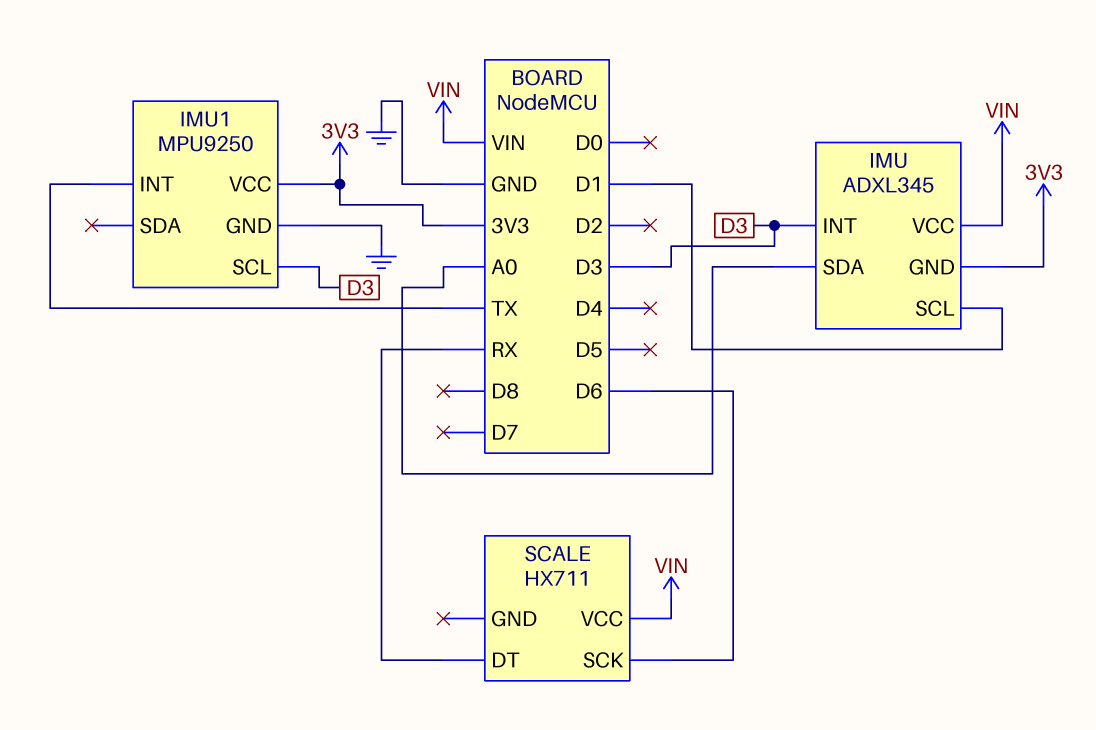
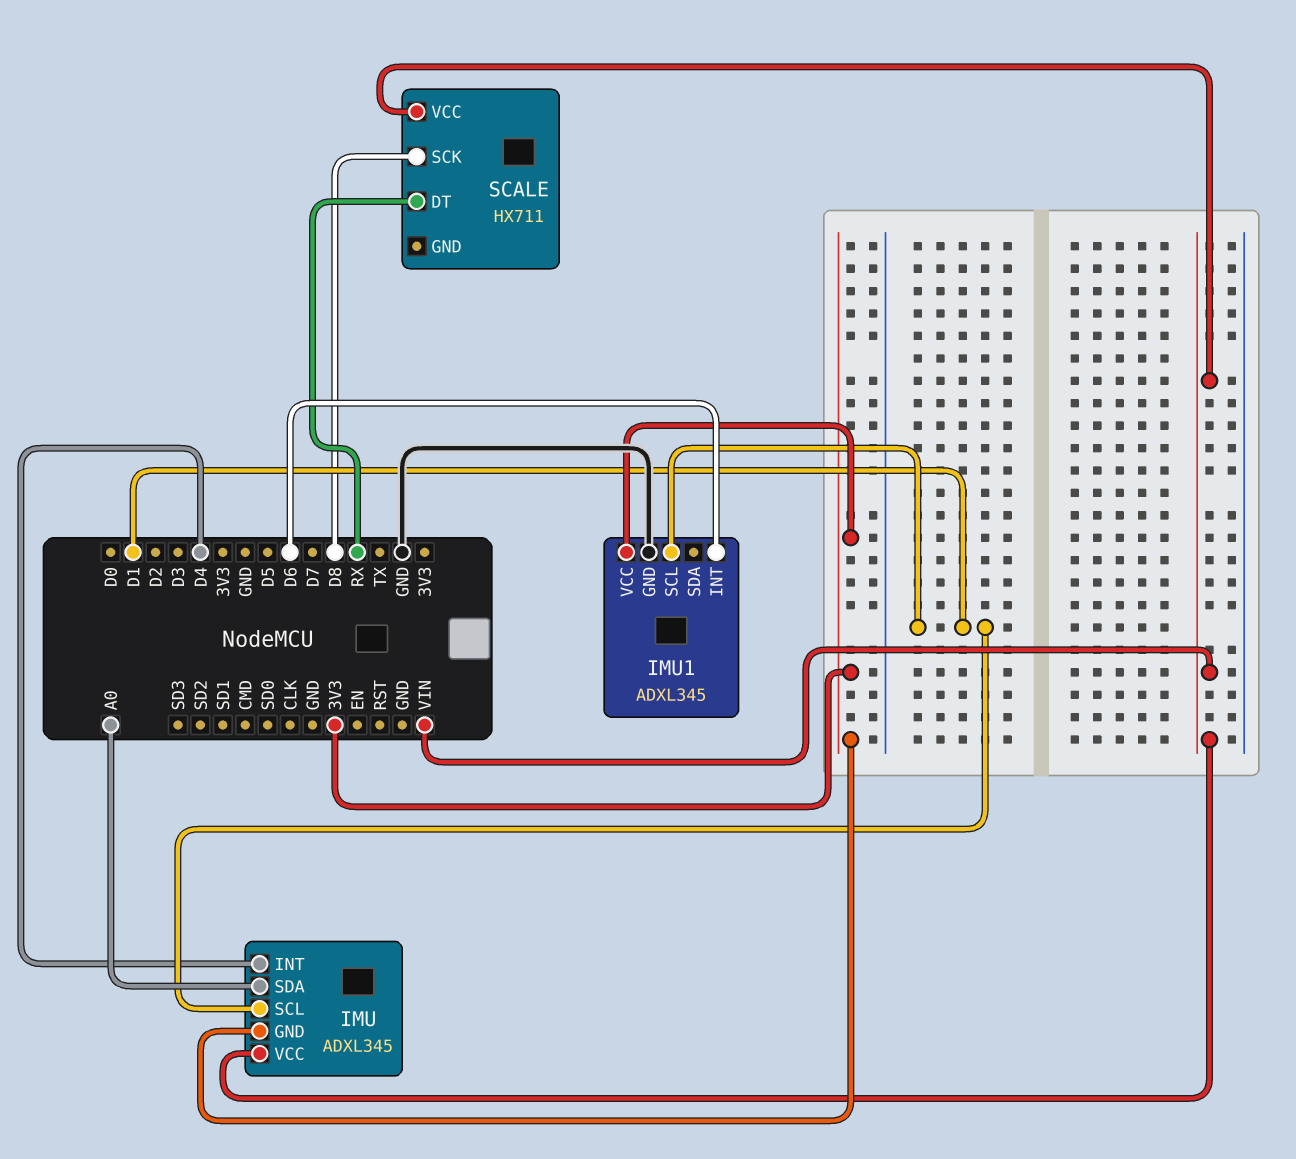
IMU pin INT: D3 -> D4
IMU1: MPU9250 -> ADXL345
IMU1 pin INT: TX -> D6
IMU1 pin SCL: D3 -> D1
SCALE pin SCK: D6 -> D8

